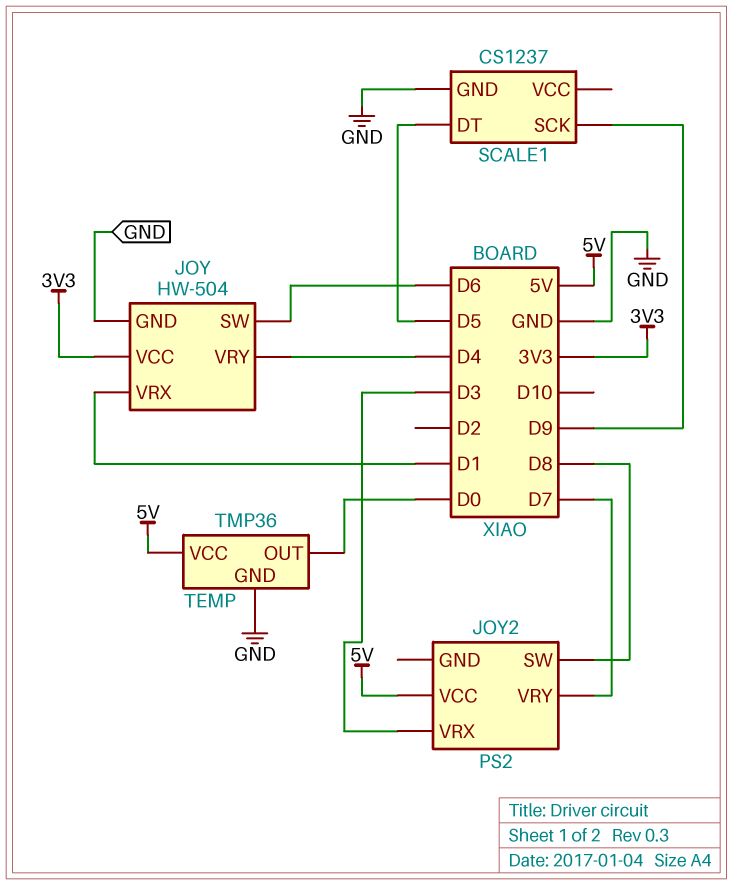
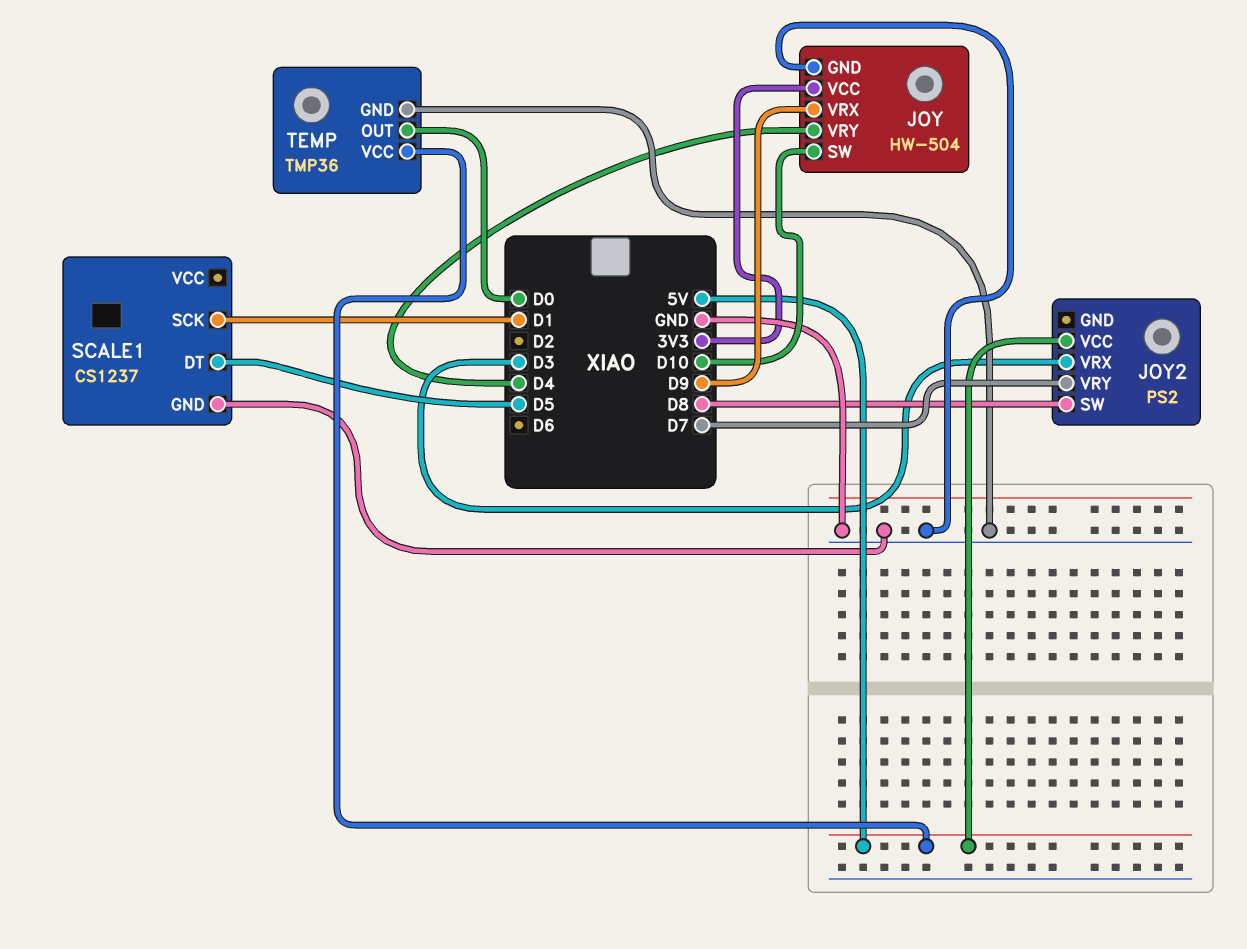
JOY pin SW: D6 -> D10
JOY pin VRX: D1 -> D9
SCALE1 pin SCK: D9 -> D1

